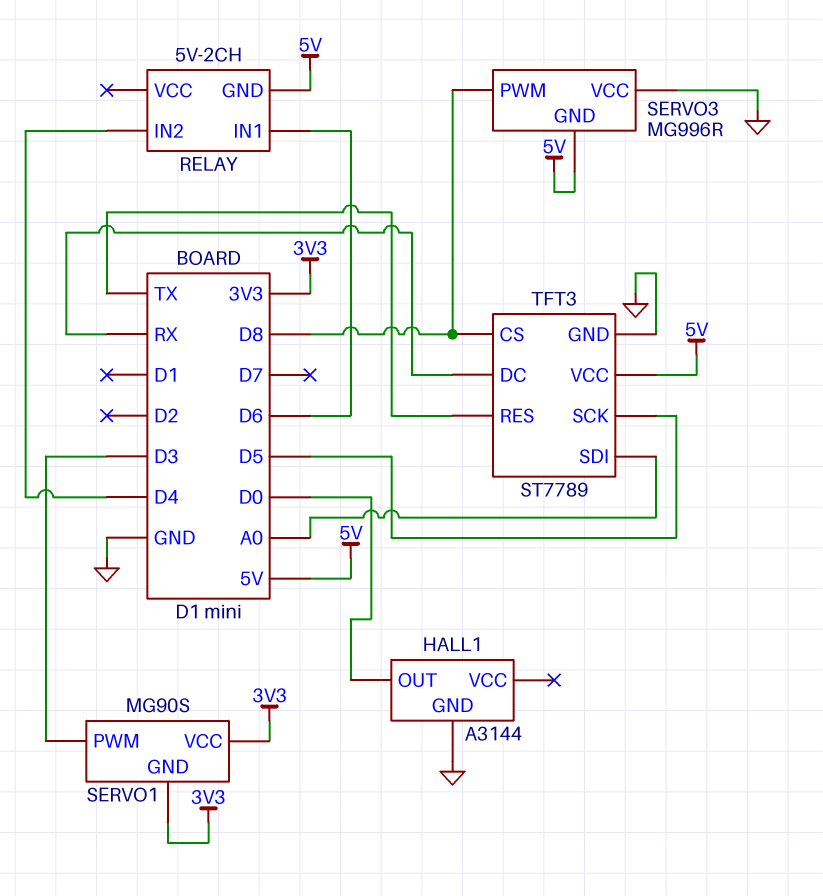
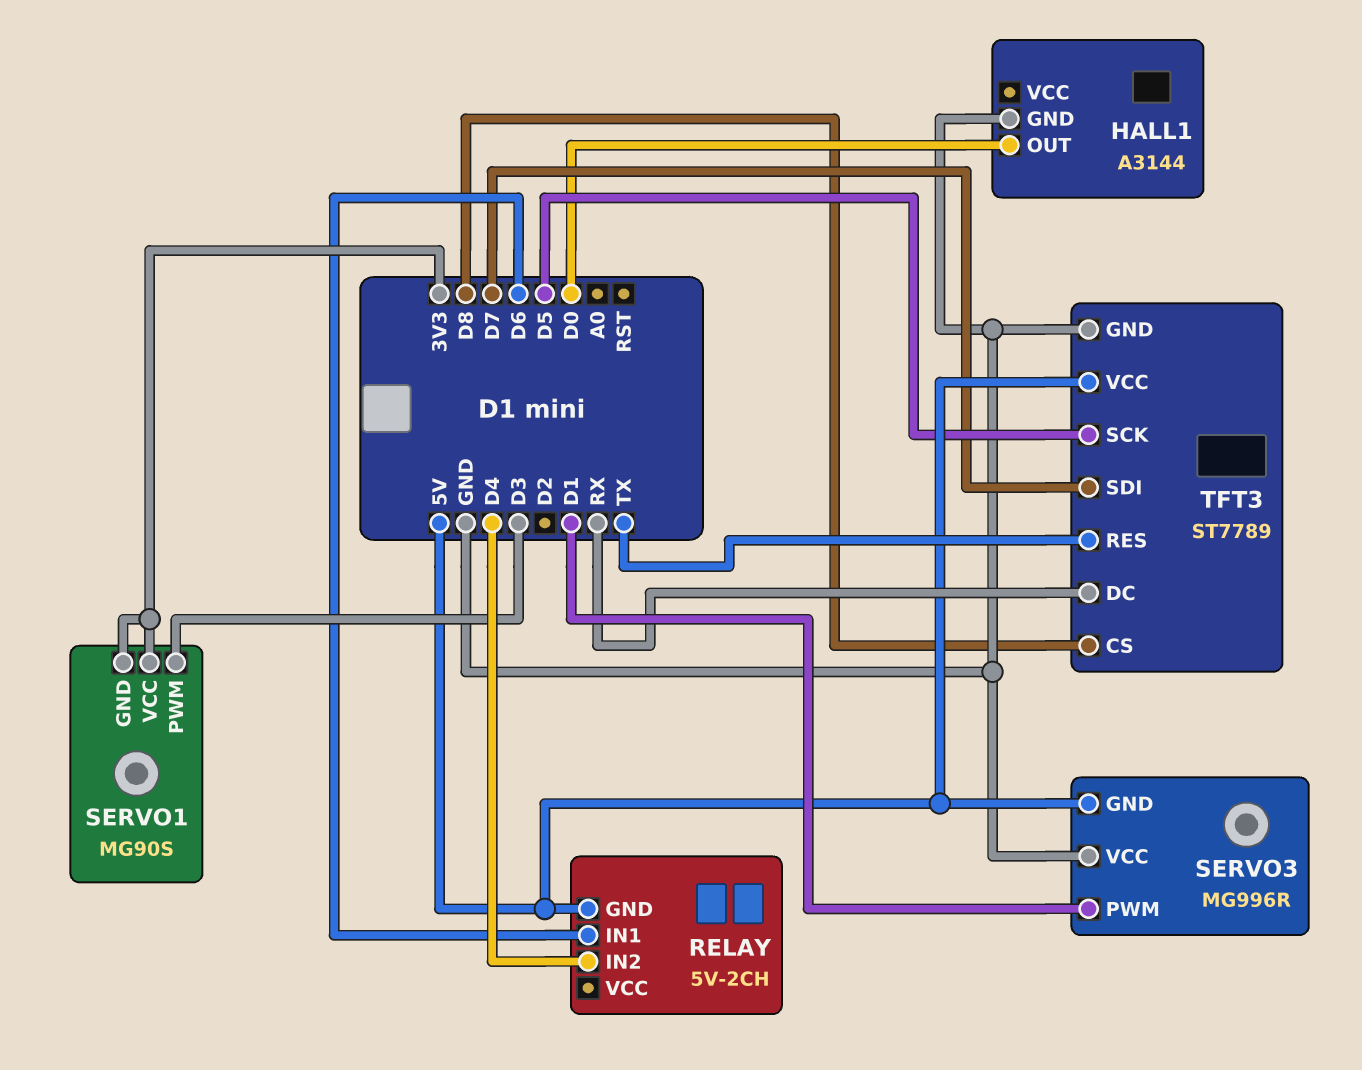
SERVO3 pin PWM: D8 -> D1
TFT3 pin SDI: A0 -> D7

